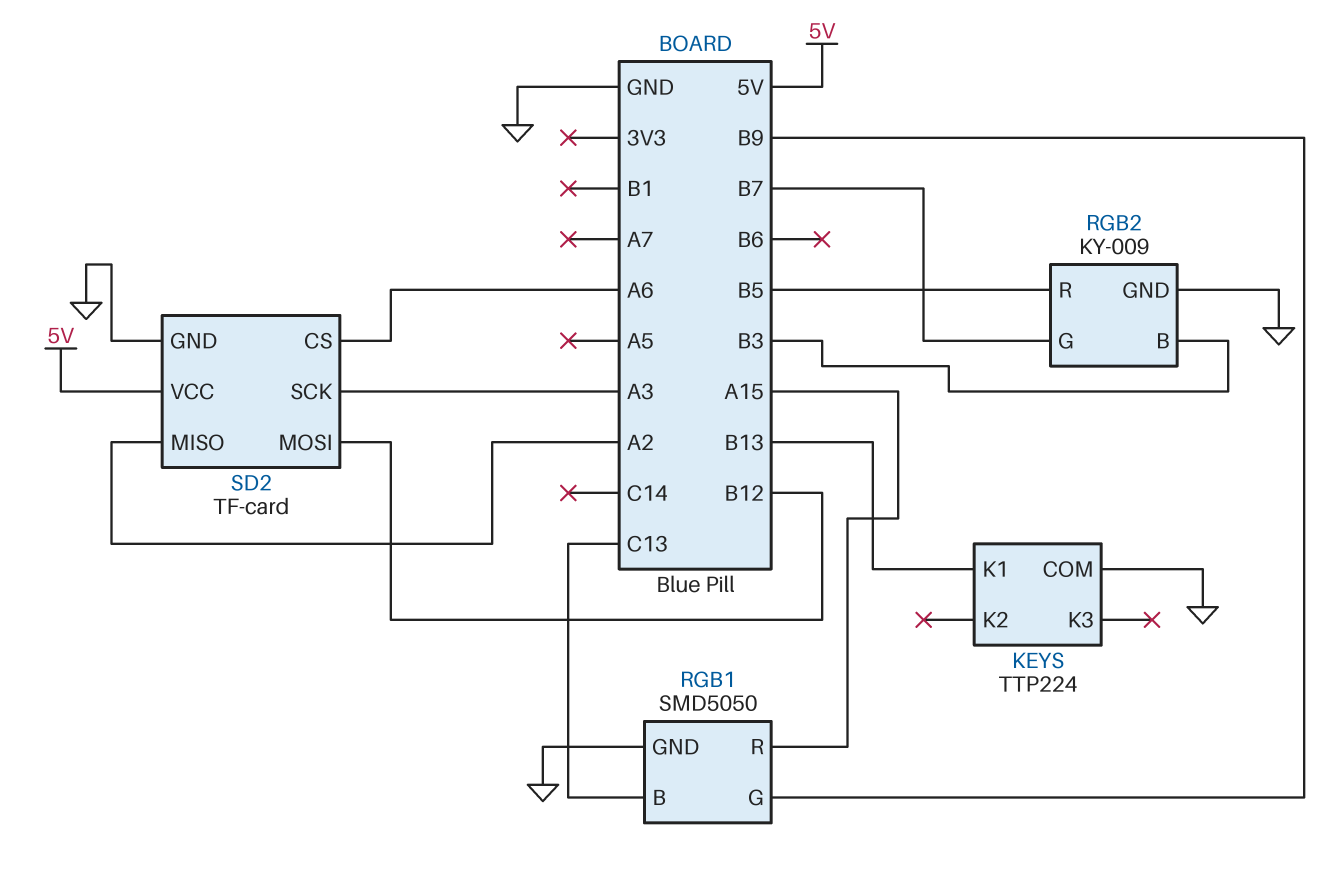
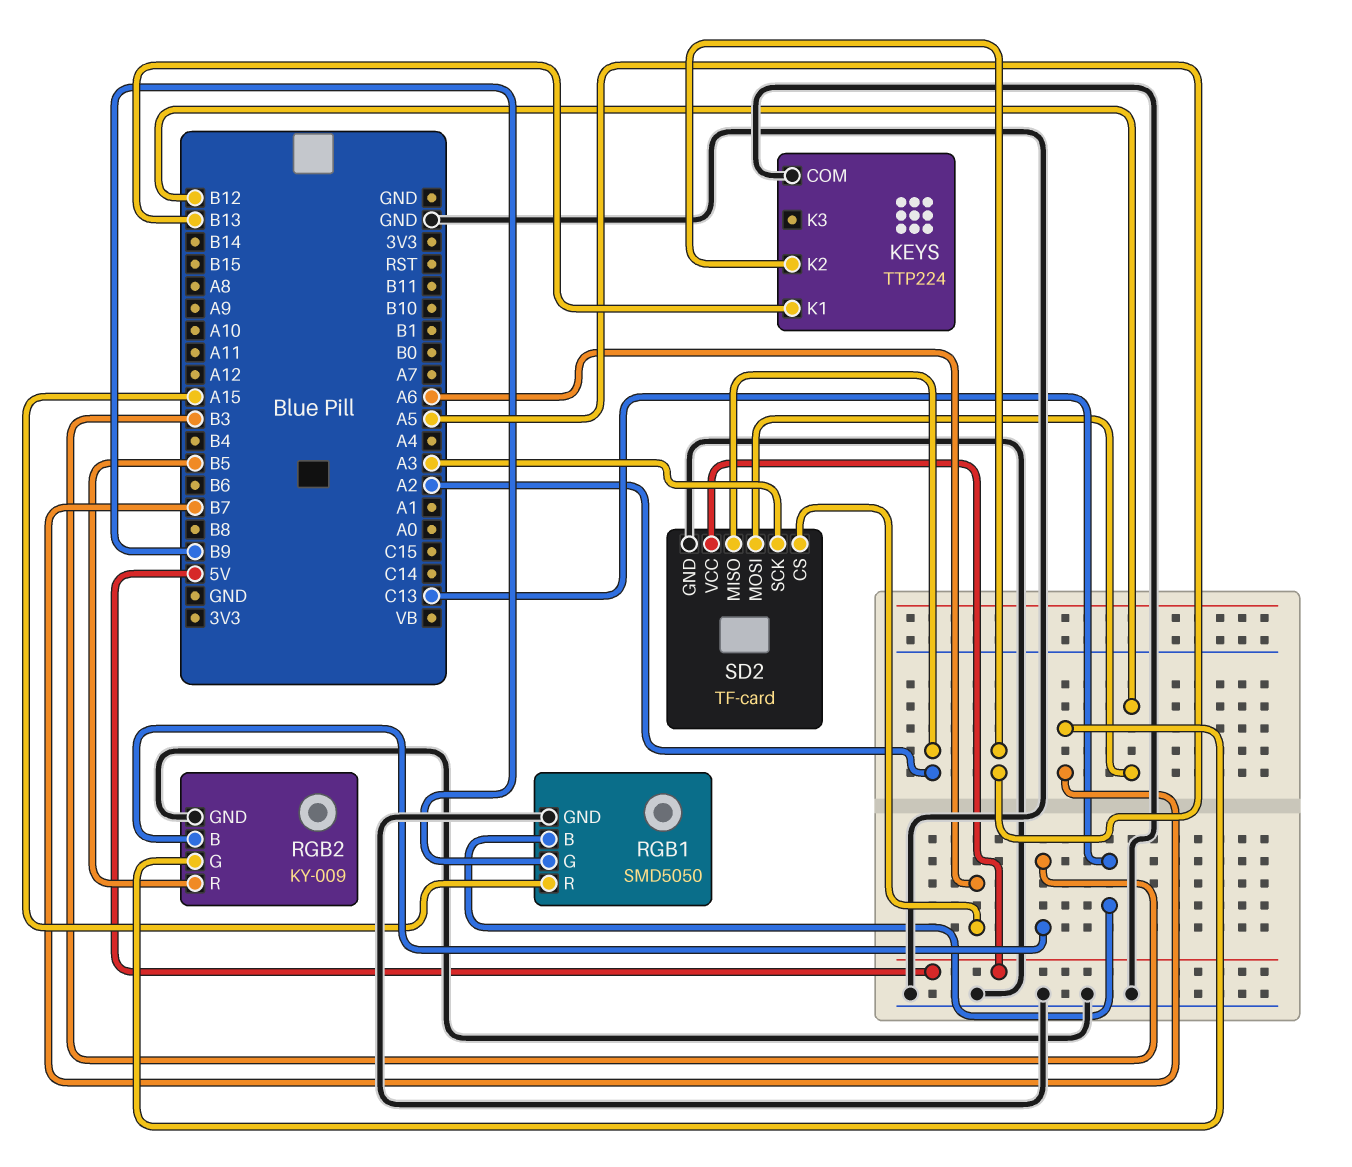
KEYS pin K2: none -> A5

